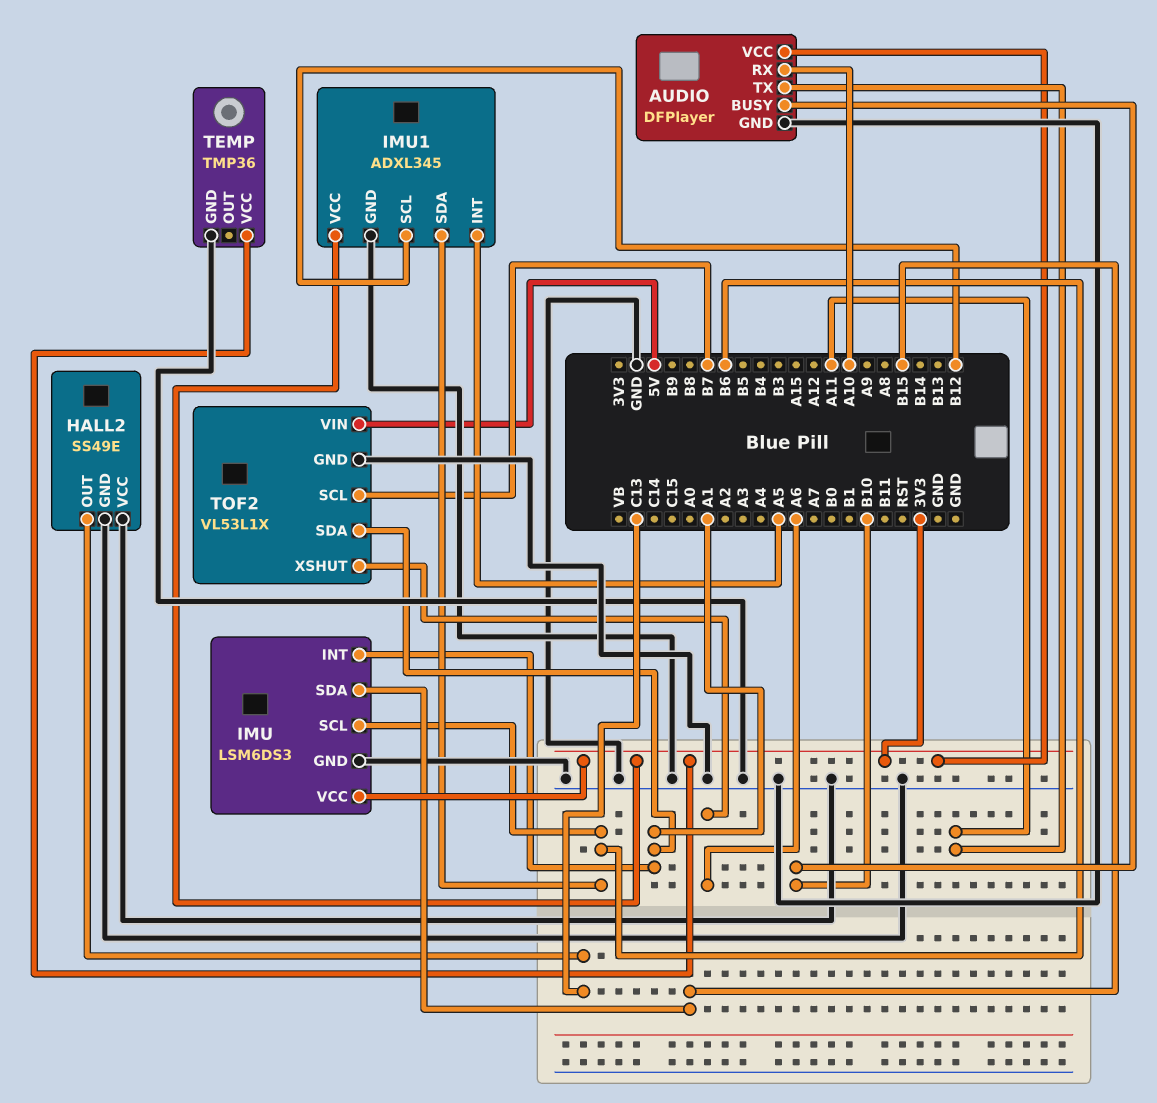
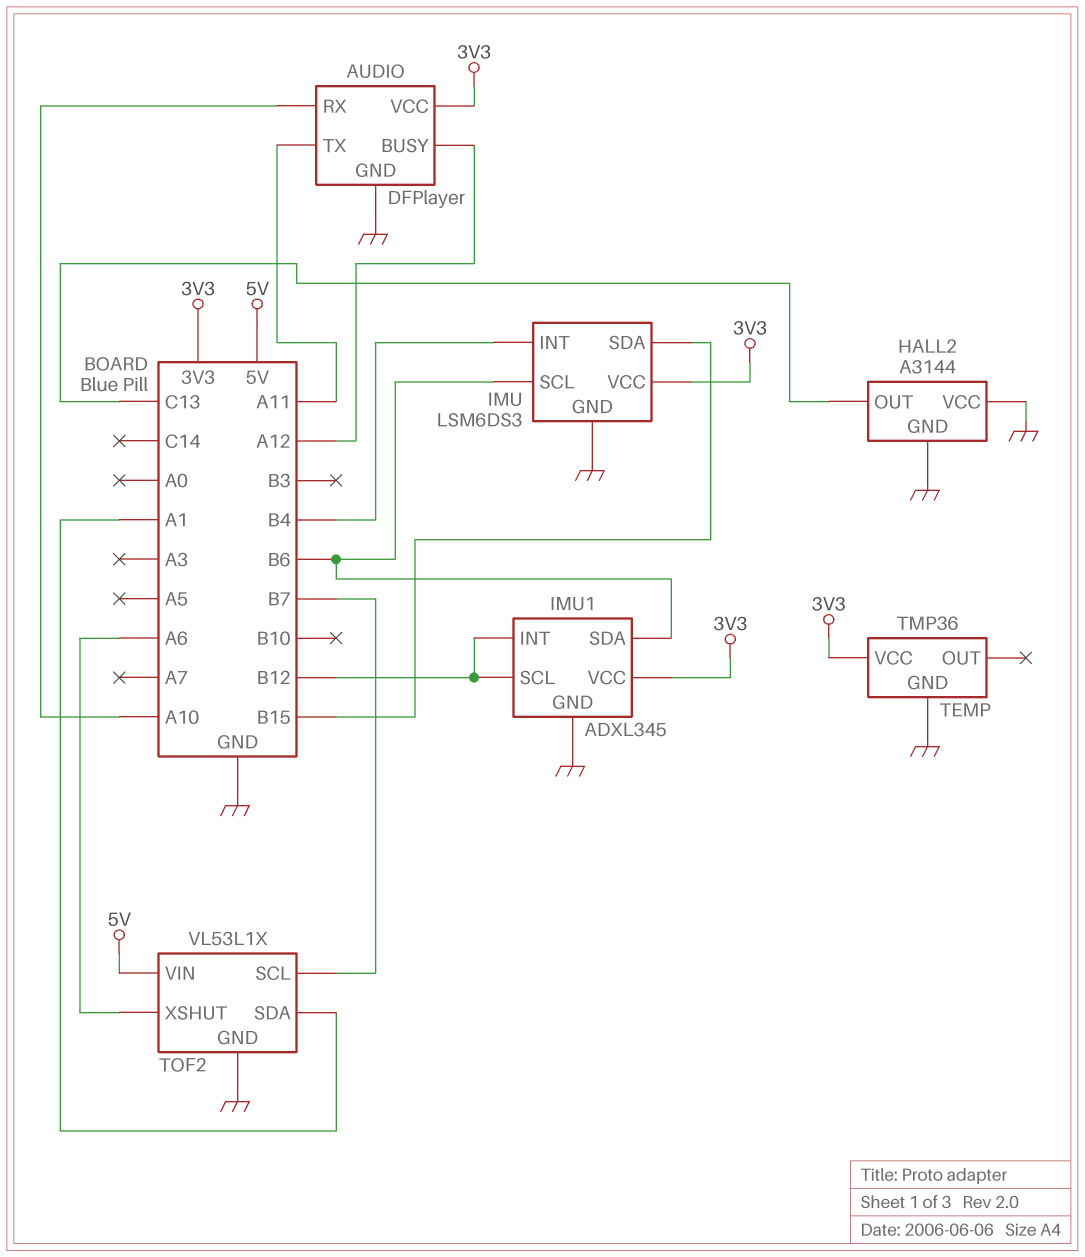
AUDIO pin BUSY: B10 -> A12
HALL2: SS49E -> A3144
IMU pin INT: A1 -> B4
IMU1 pin INT: A5 -> B12

